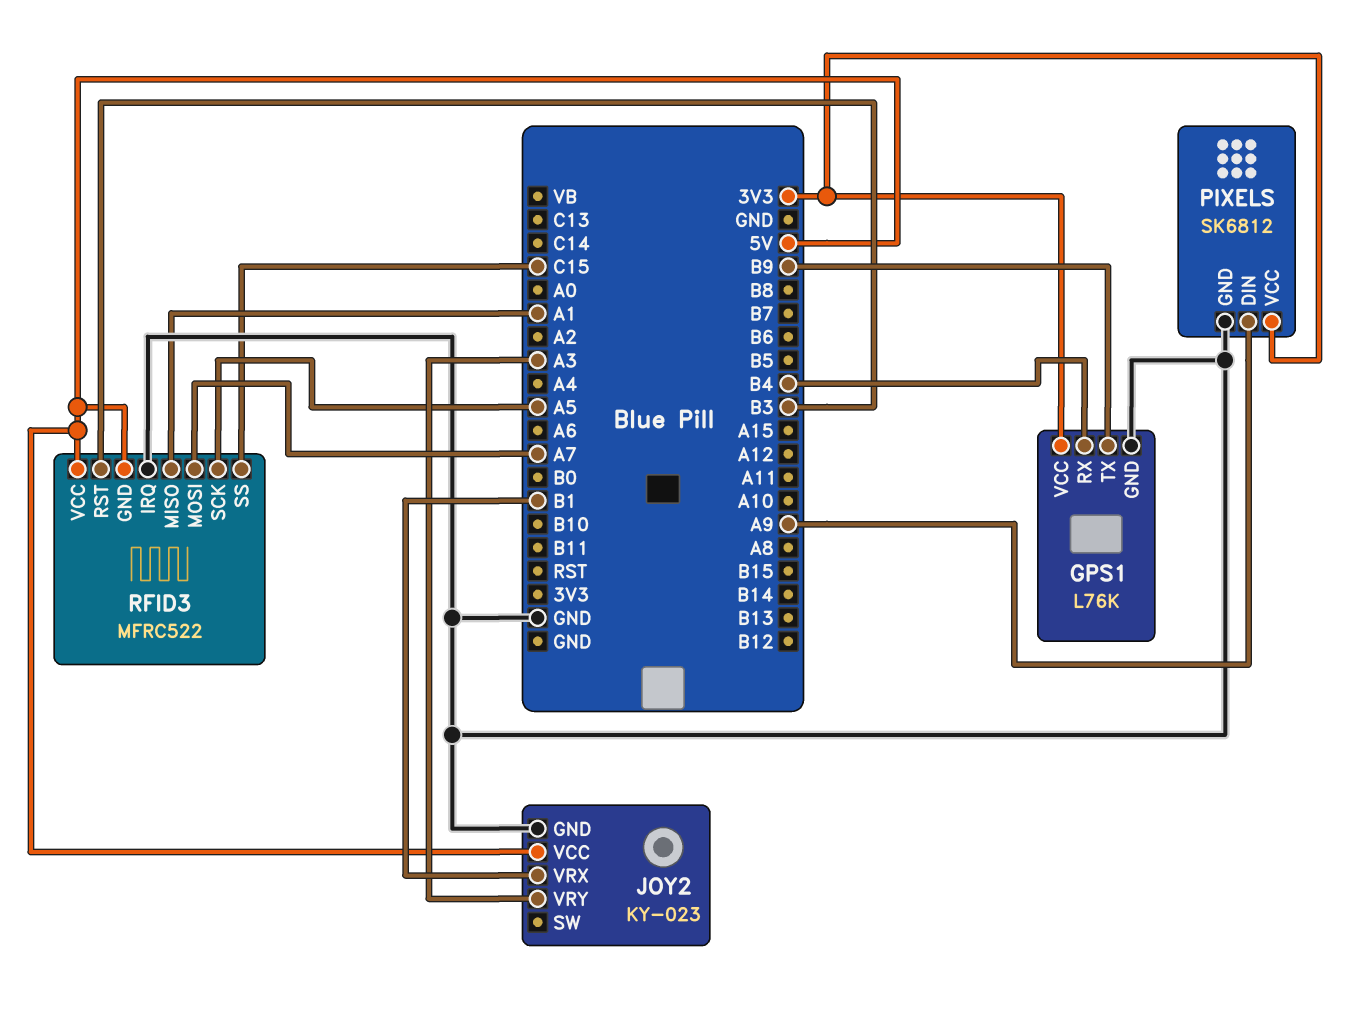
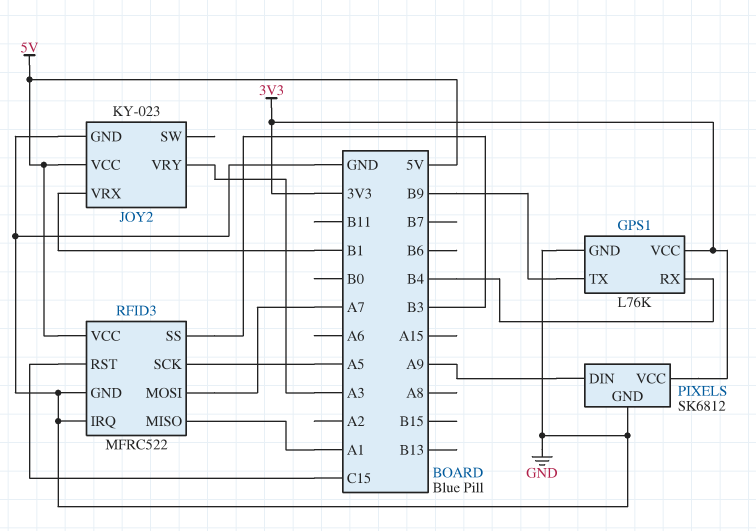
RFID3 pin GND: 5V -> GND
RFID3 pin RST: B3 -> C15
RFID3 pin SS: C15 -> B3

